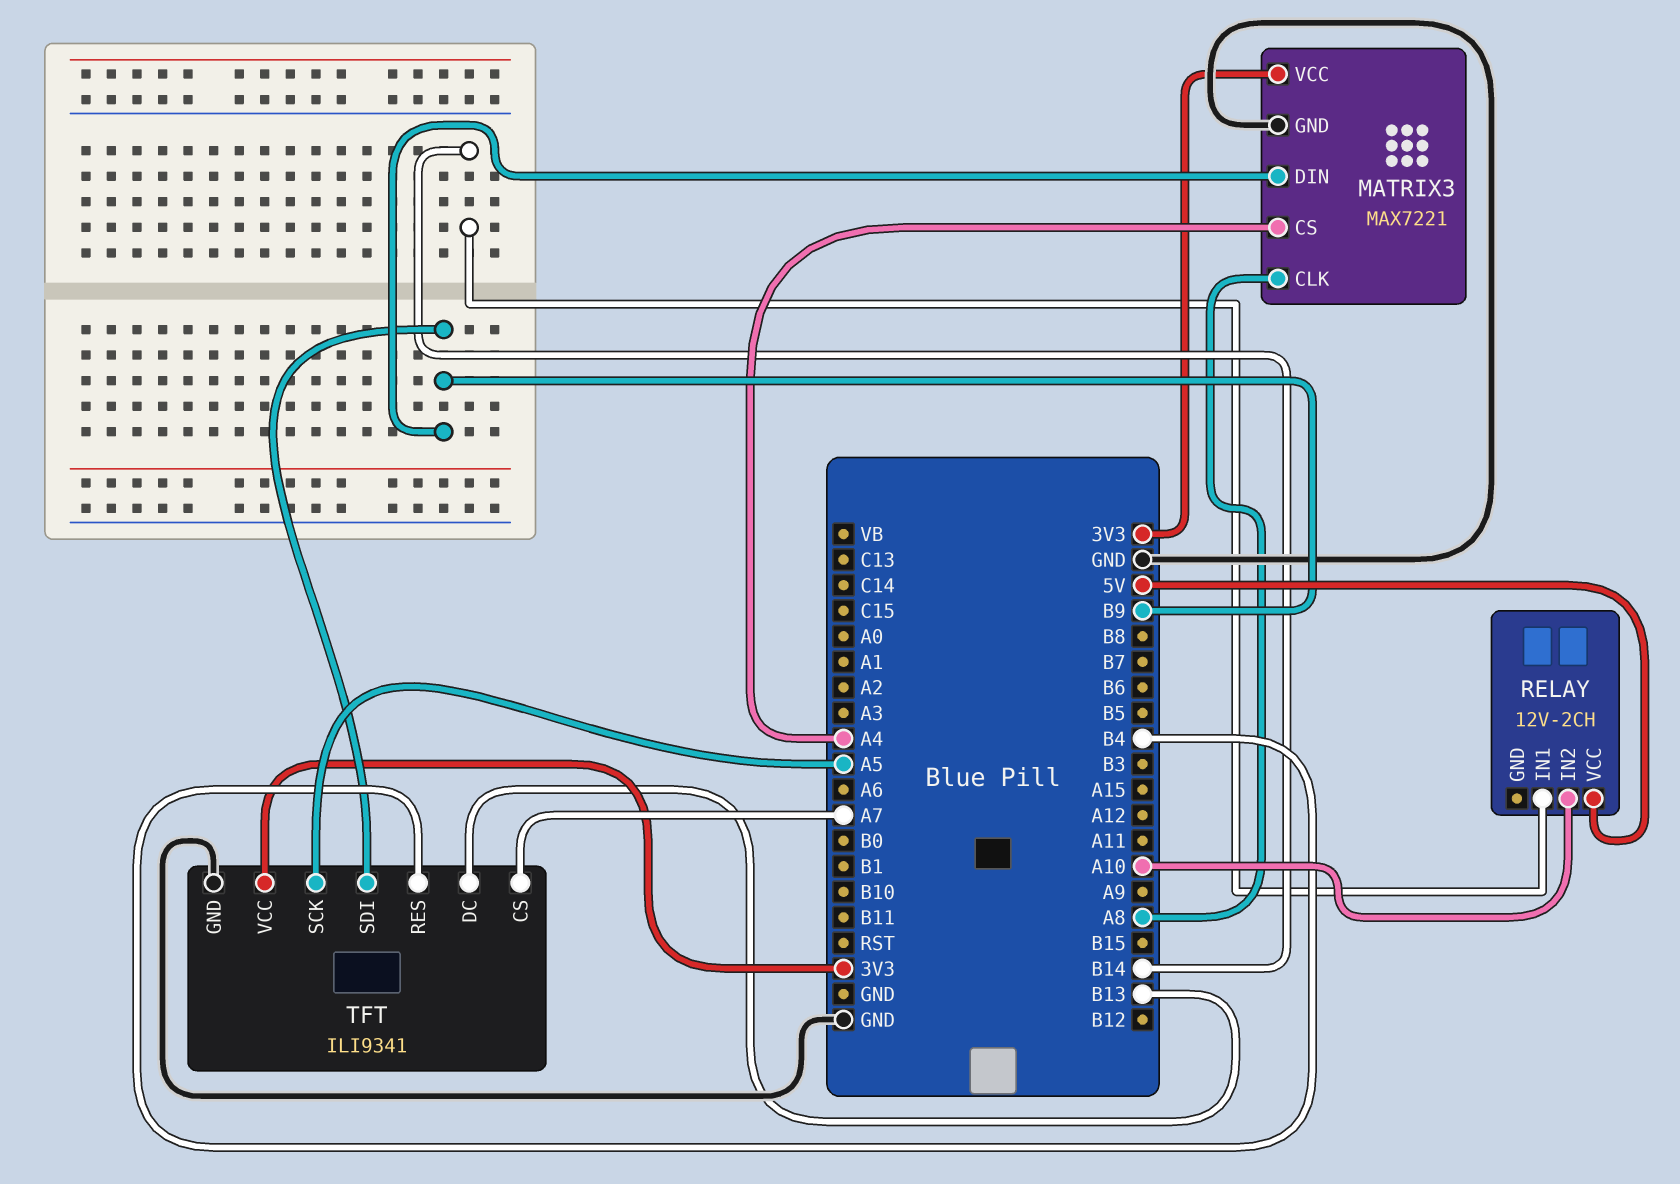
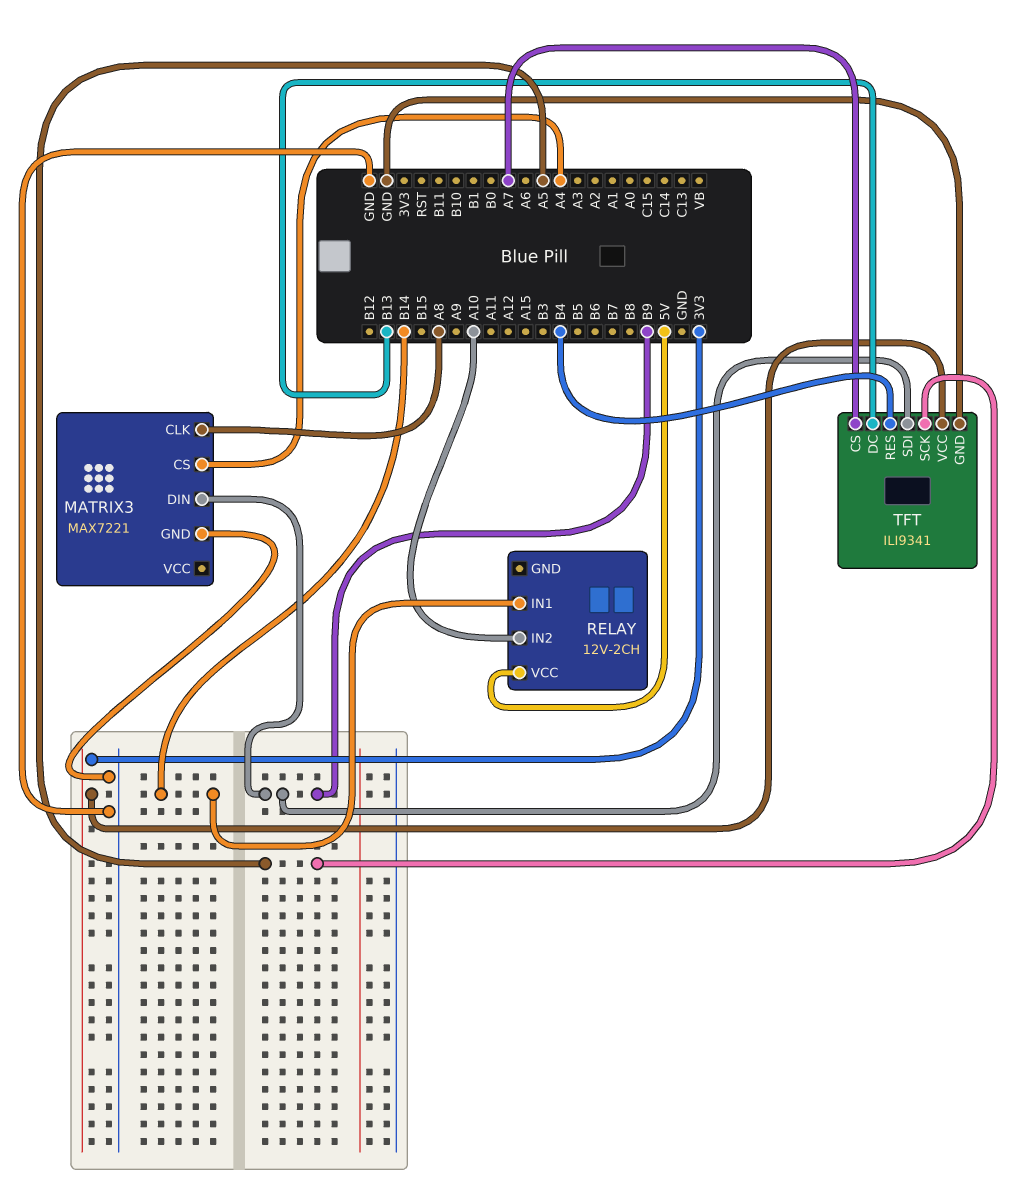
MATRIX3 pin VCC: 3V3 -> none

